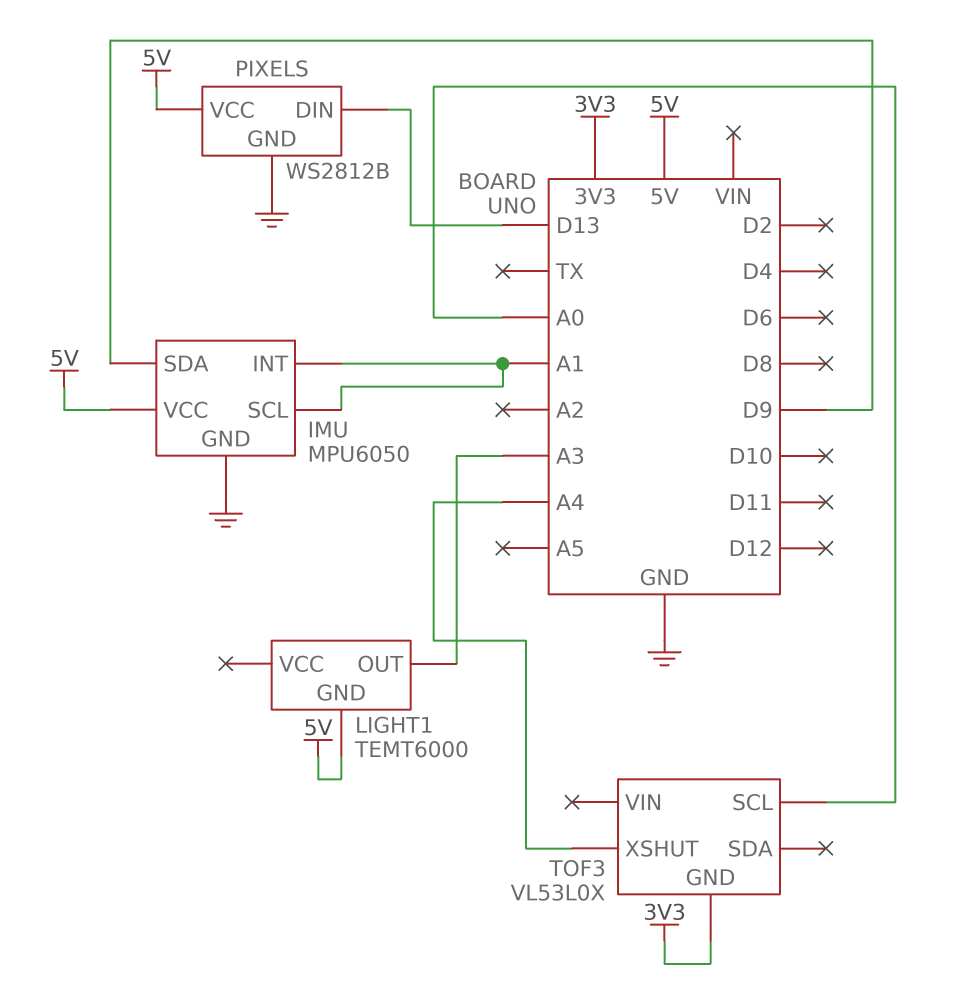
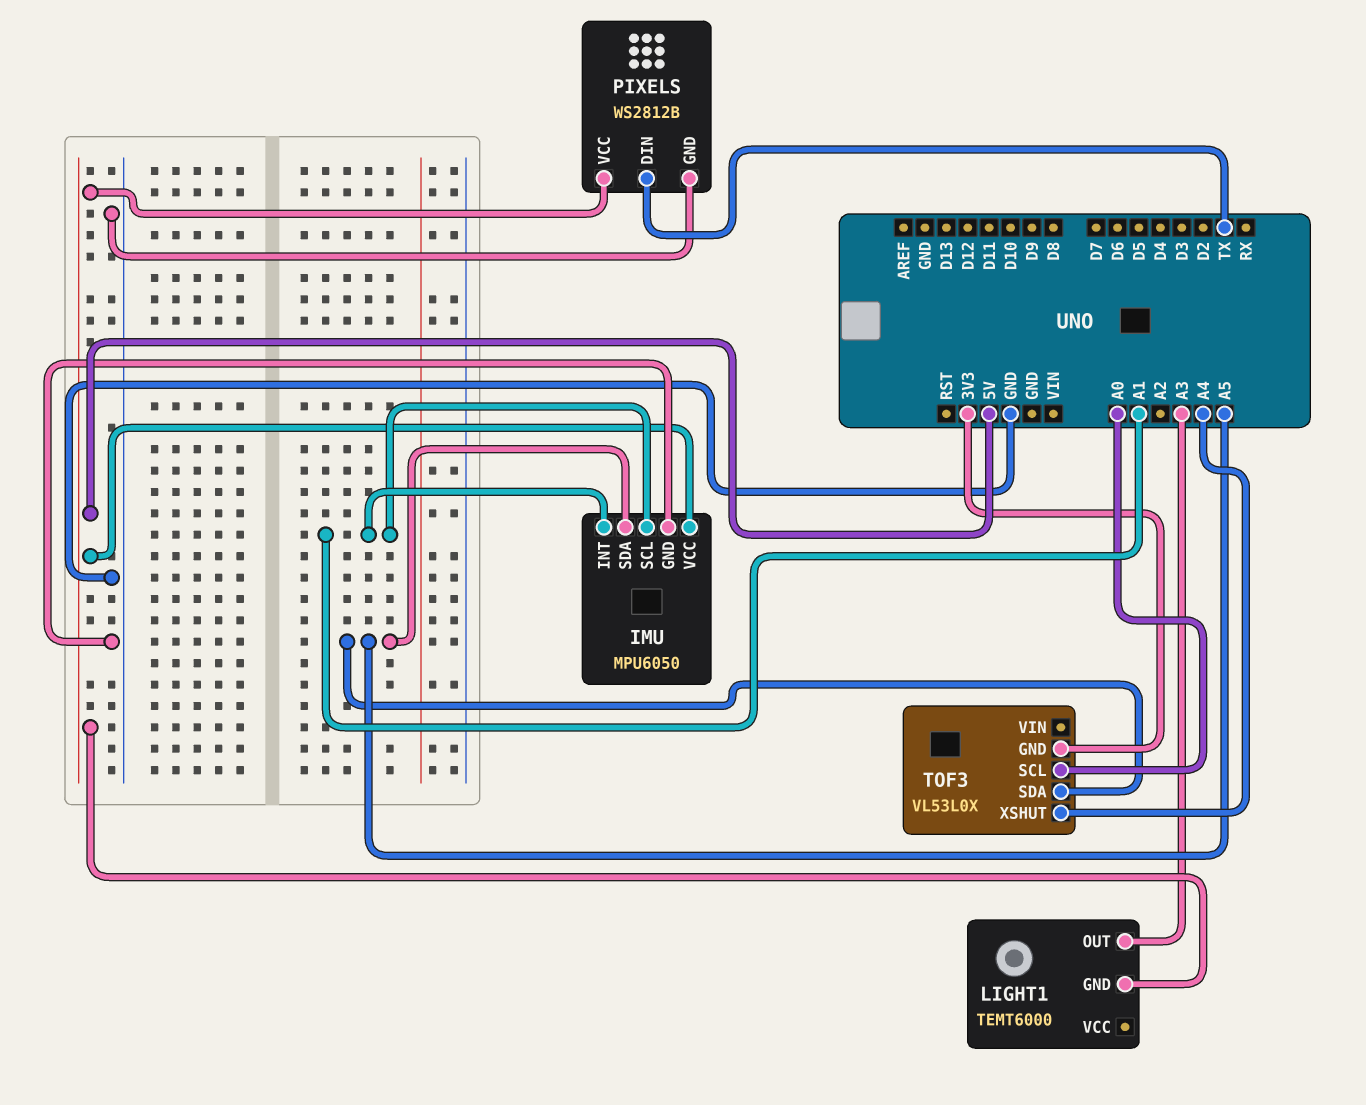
IMU pin SDA: D9 -> A5
PIXELS pin DIN: D13 -> TX
TOF3 pin SDA: none -> A5

